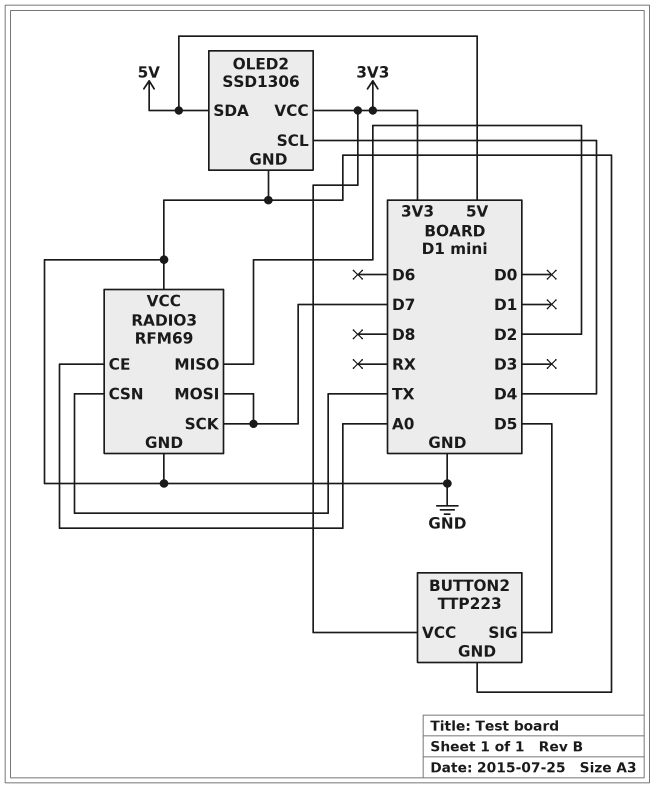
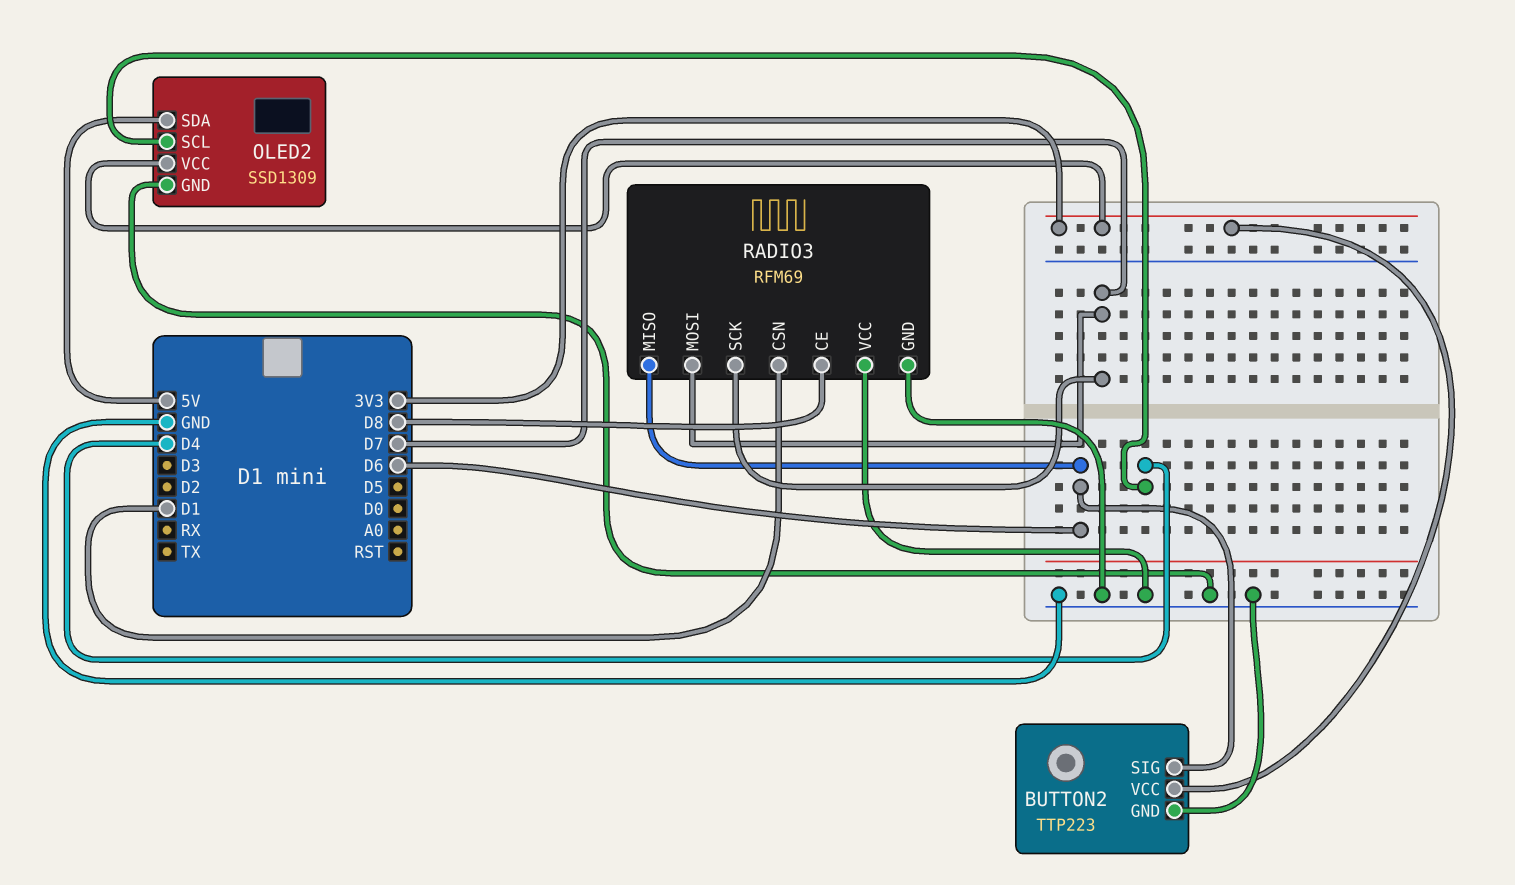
BUTTON2 pin SIG: D5 -> D6
OLED2: SSD1306 -> SSD1309
RADIO3 pin CE: A0 -> D8
RADIO3 pin CSN: TX -> D1
RADIO3 pin MISO: D2 -> D6

